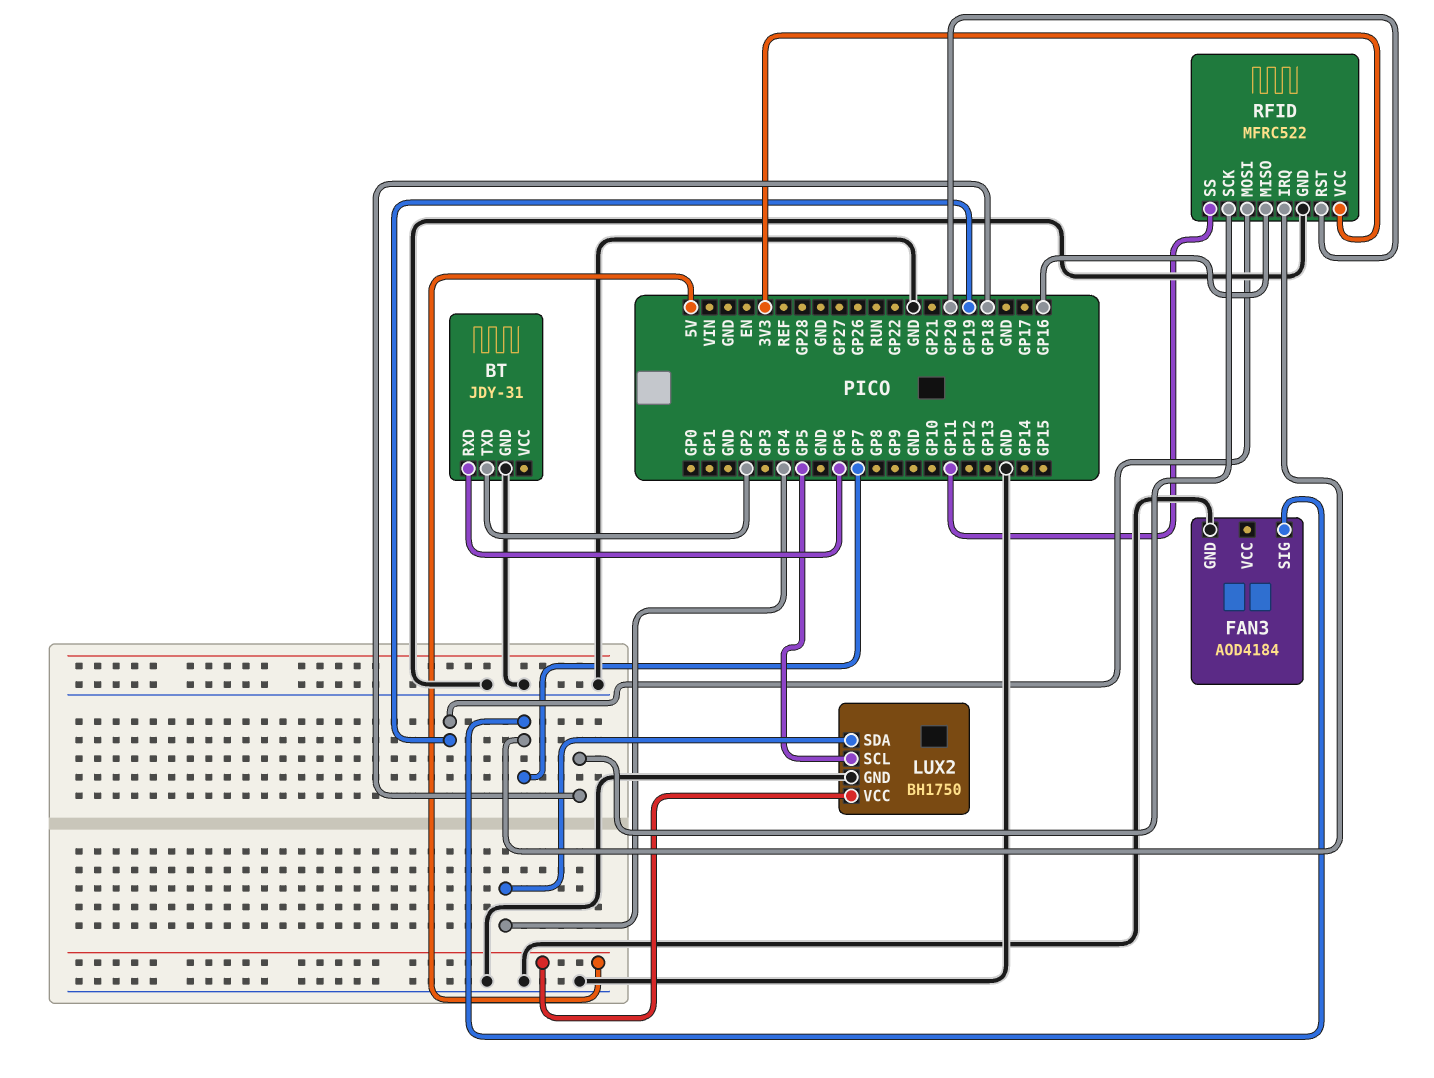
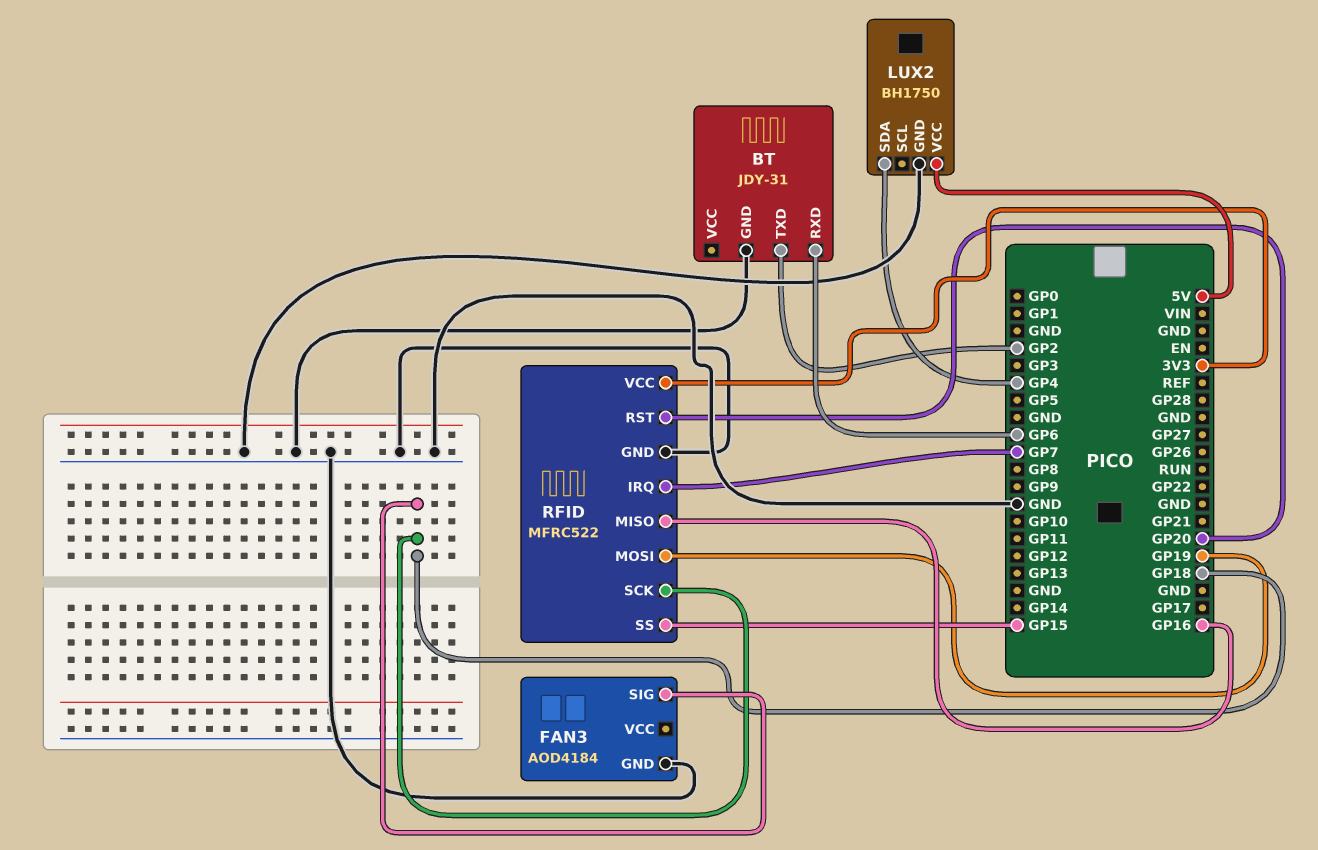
FAN3 pin SIG: GP7 -> GP18
LUX2 pin SCL: GP5 -> none
RFID pin SS: GP11 -> GP15

